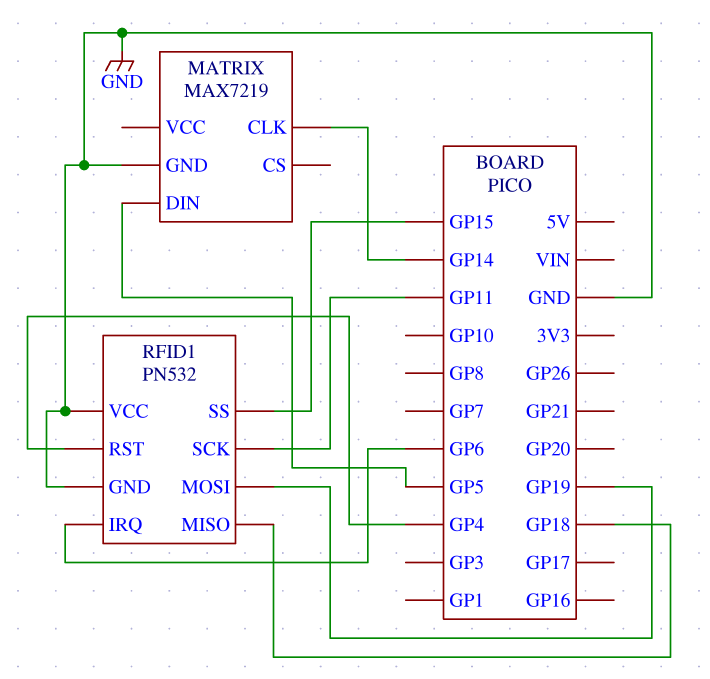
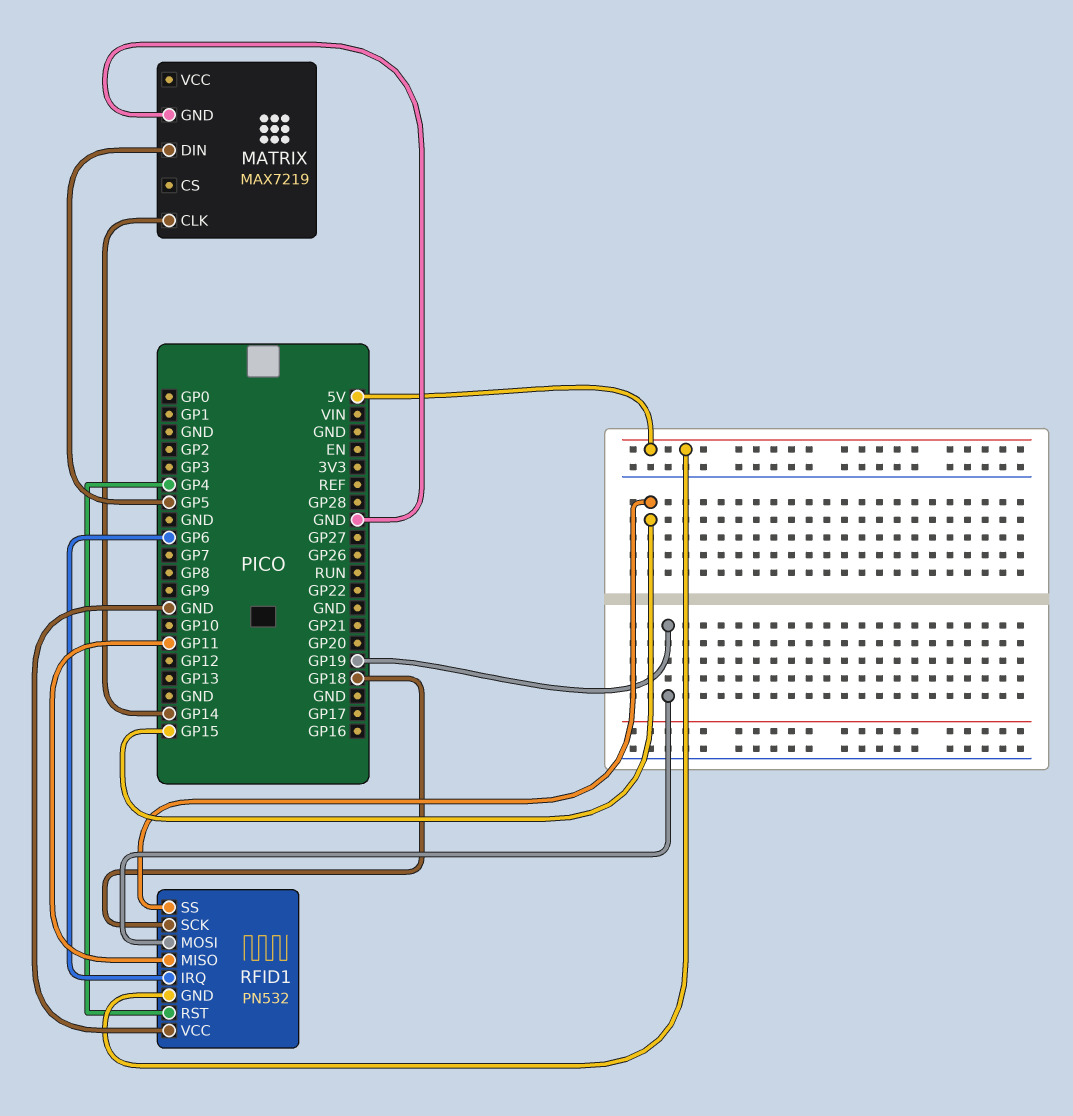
RFID1 pin GND: GND -> 5V
RFID1 pin MISO: GP18 -> GP11
RFID1 pin SCK: GP11 -> GP18

